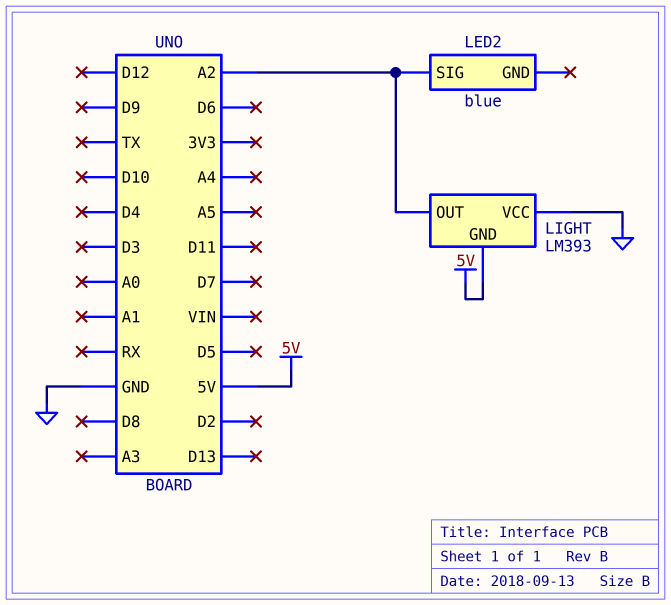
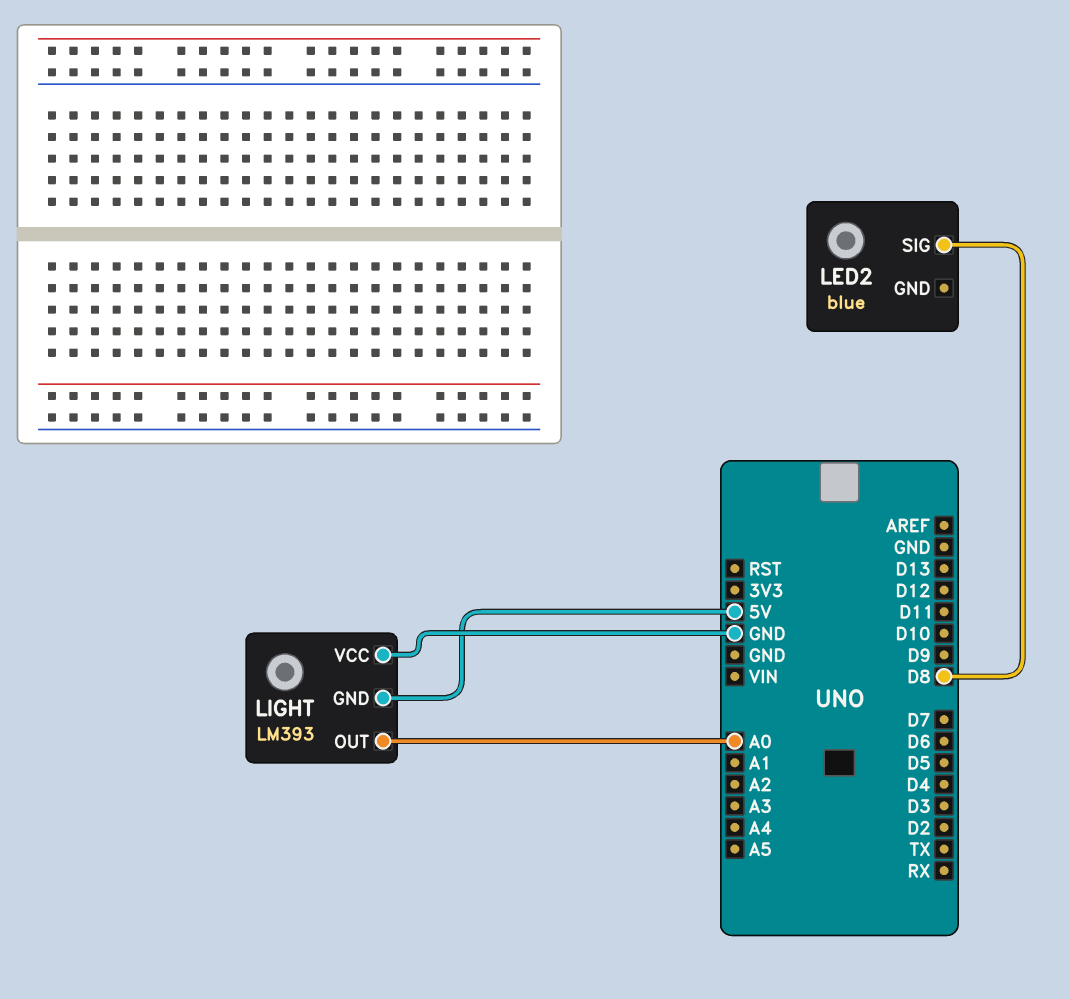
LED2 pin SIG: A2 -> D8
LIGHT pin OUT: A2 -> A0

